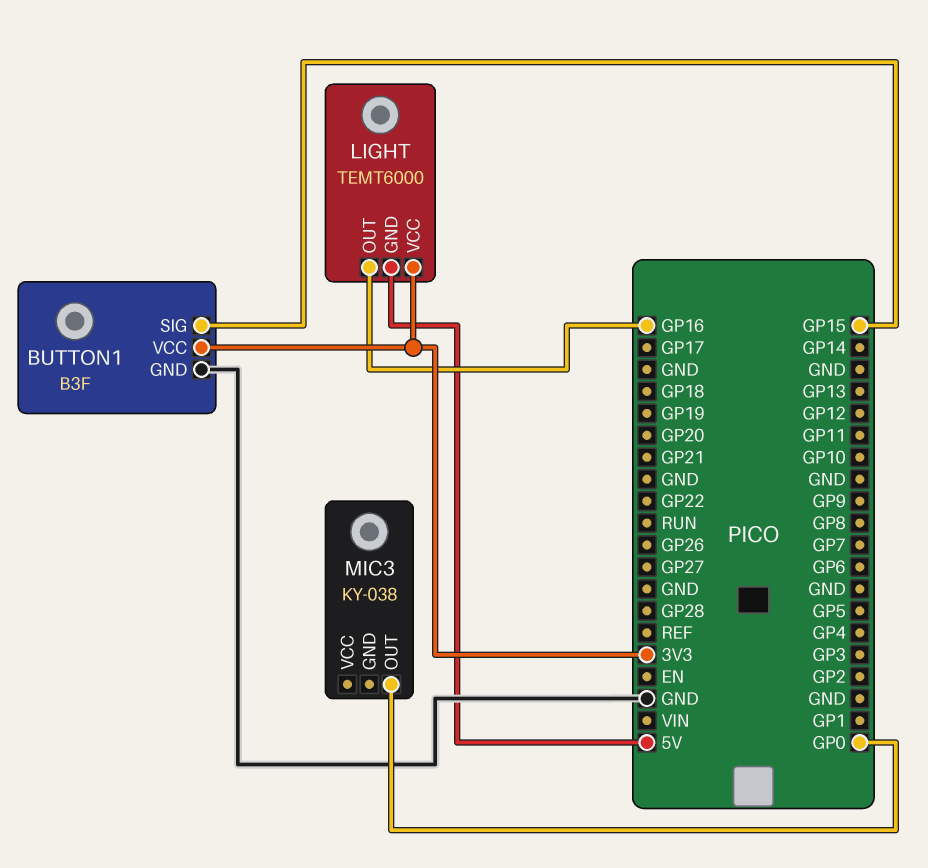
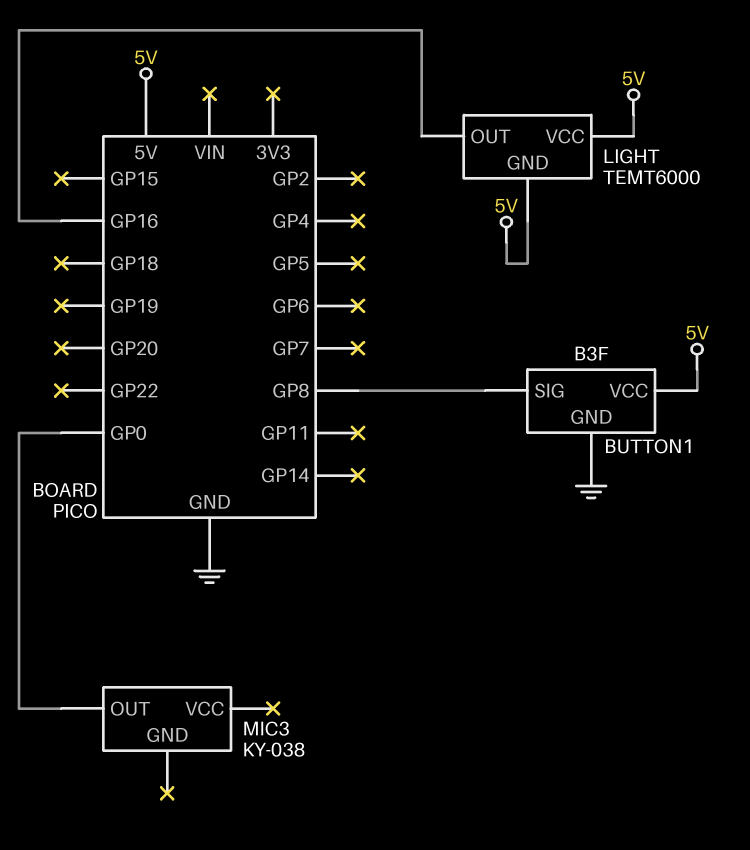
BUTTON1 pin SIG: GP15 -> GP8
BUTTON1 pin VCC: 3V3 -> 5V
LIGHT pin VCC: 3V3 -> 5V

